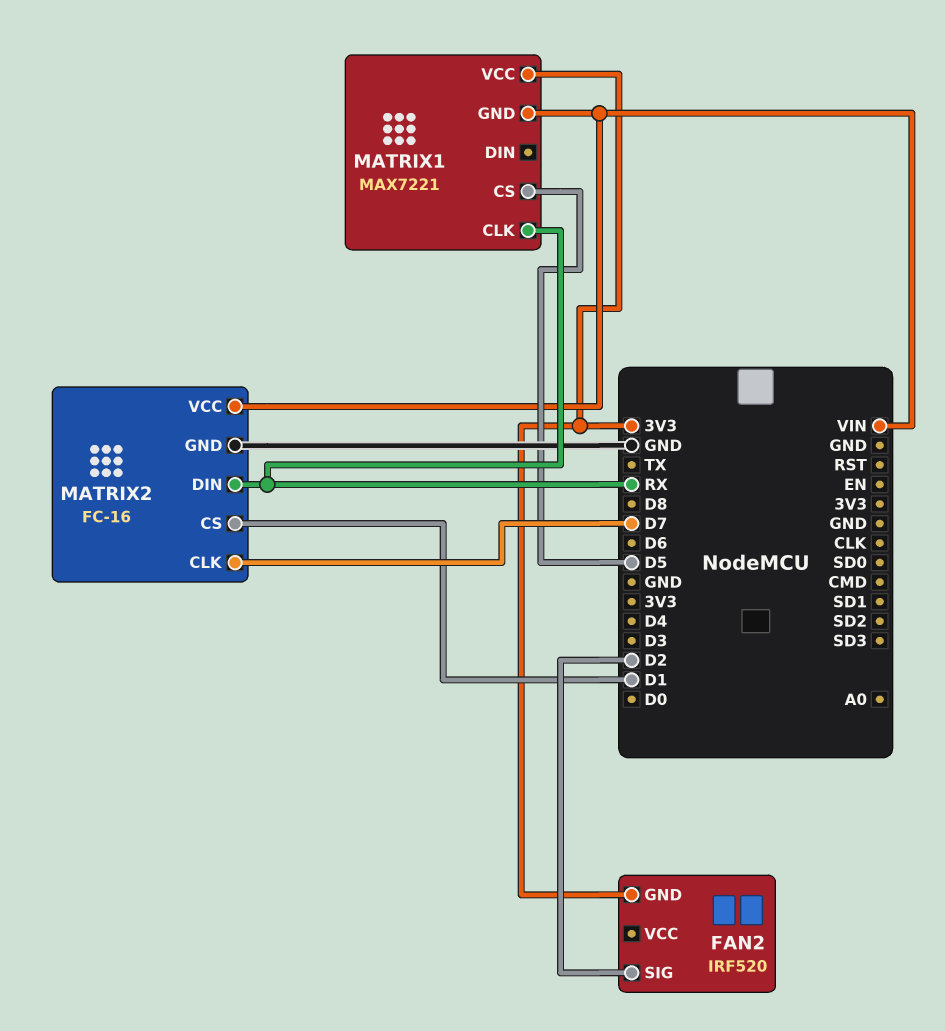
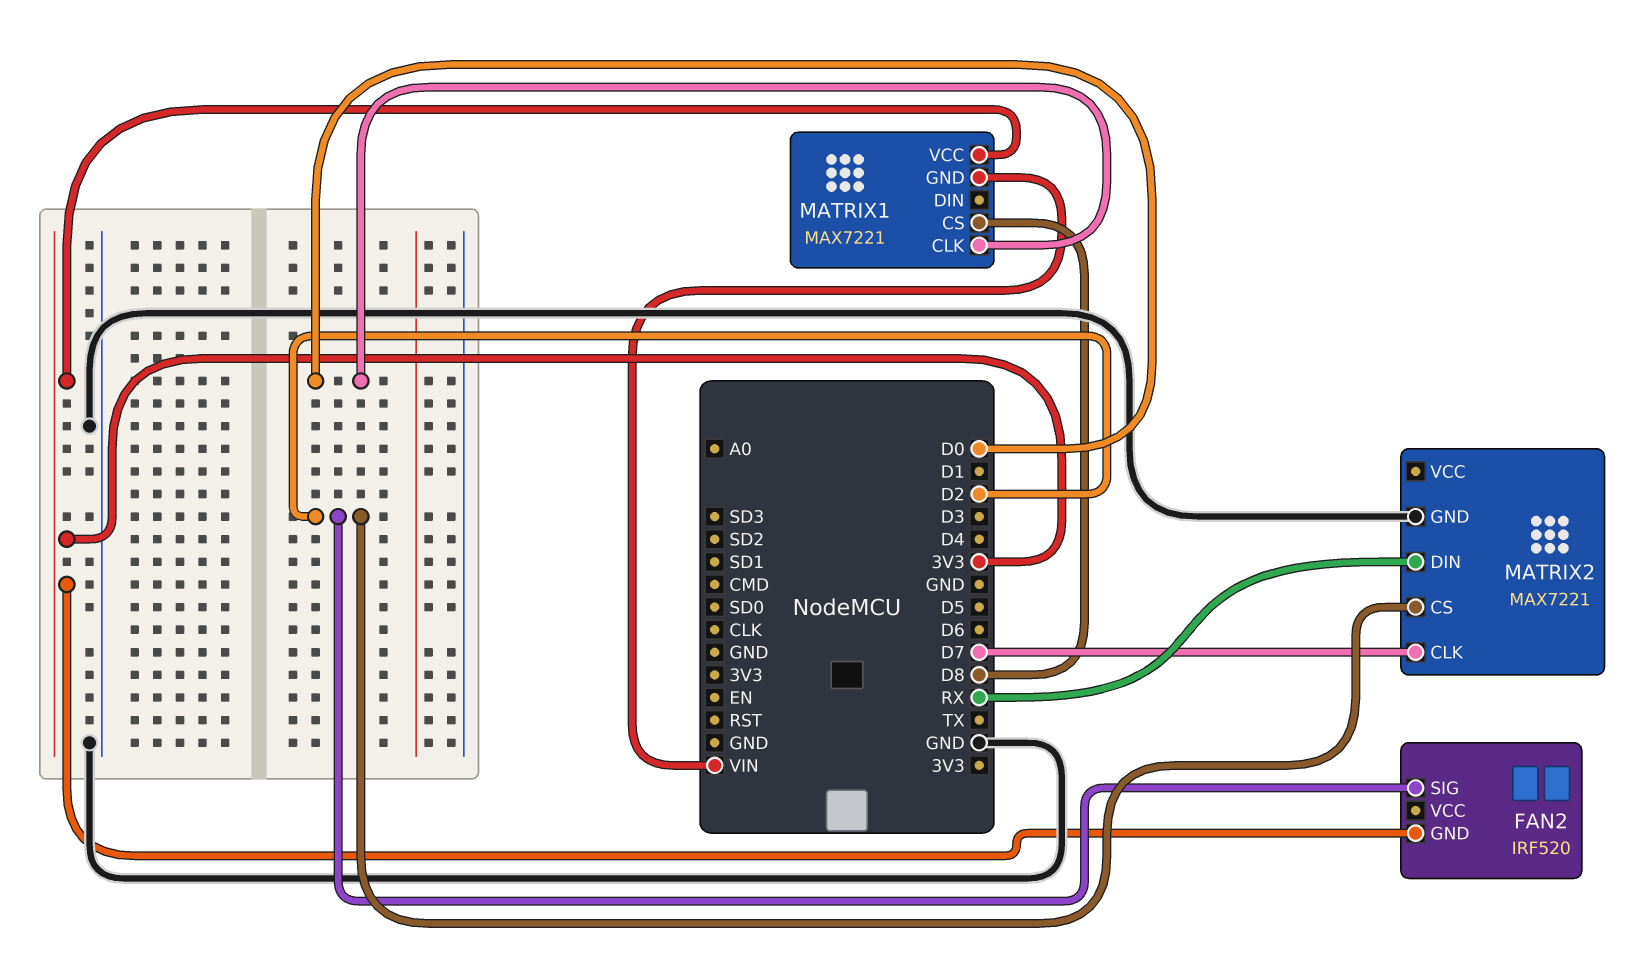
MATRIX1 pin CLK: RX -> D0
MATRIX1 pin CS: D5 -> D8
MATRIX2: FC-16 -> MAX7221
MATRIX2 pin CS: D1 -> D2
MATRIX2 pin VCC: VIN -> none

